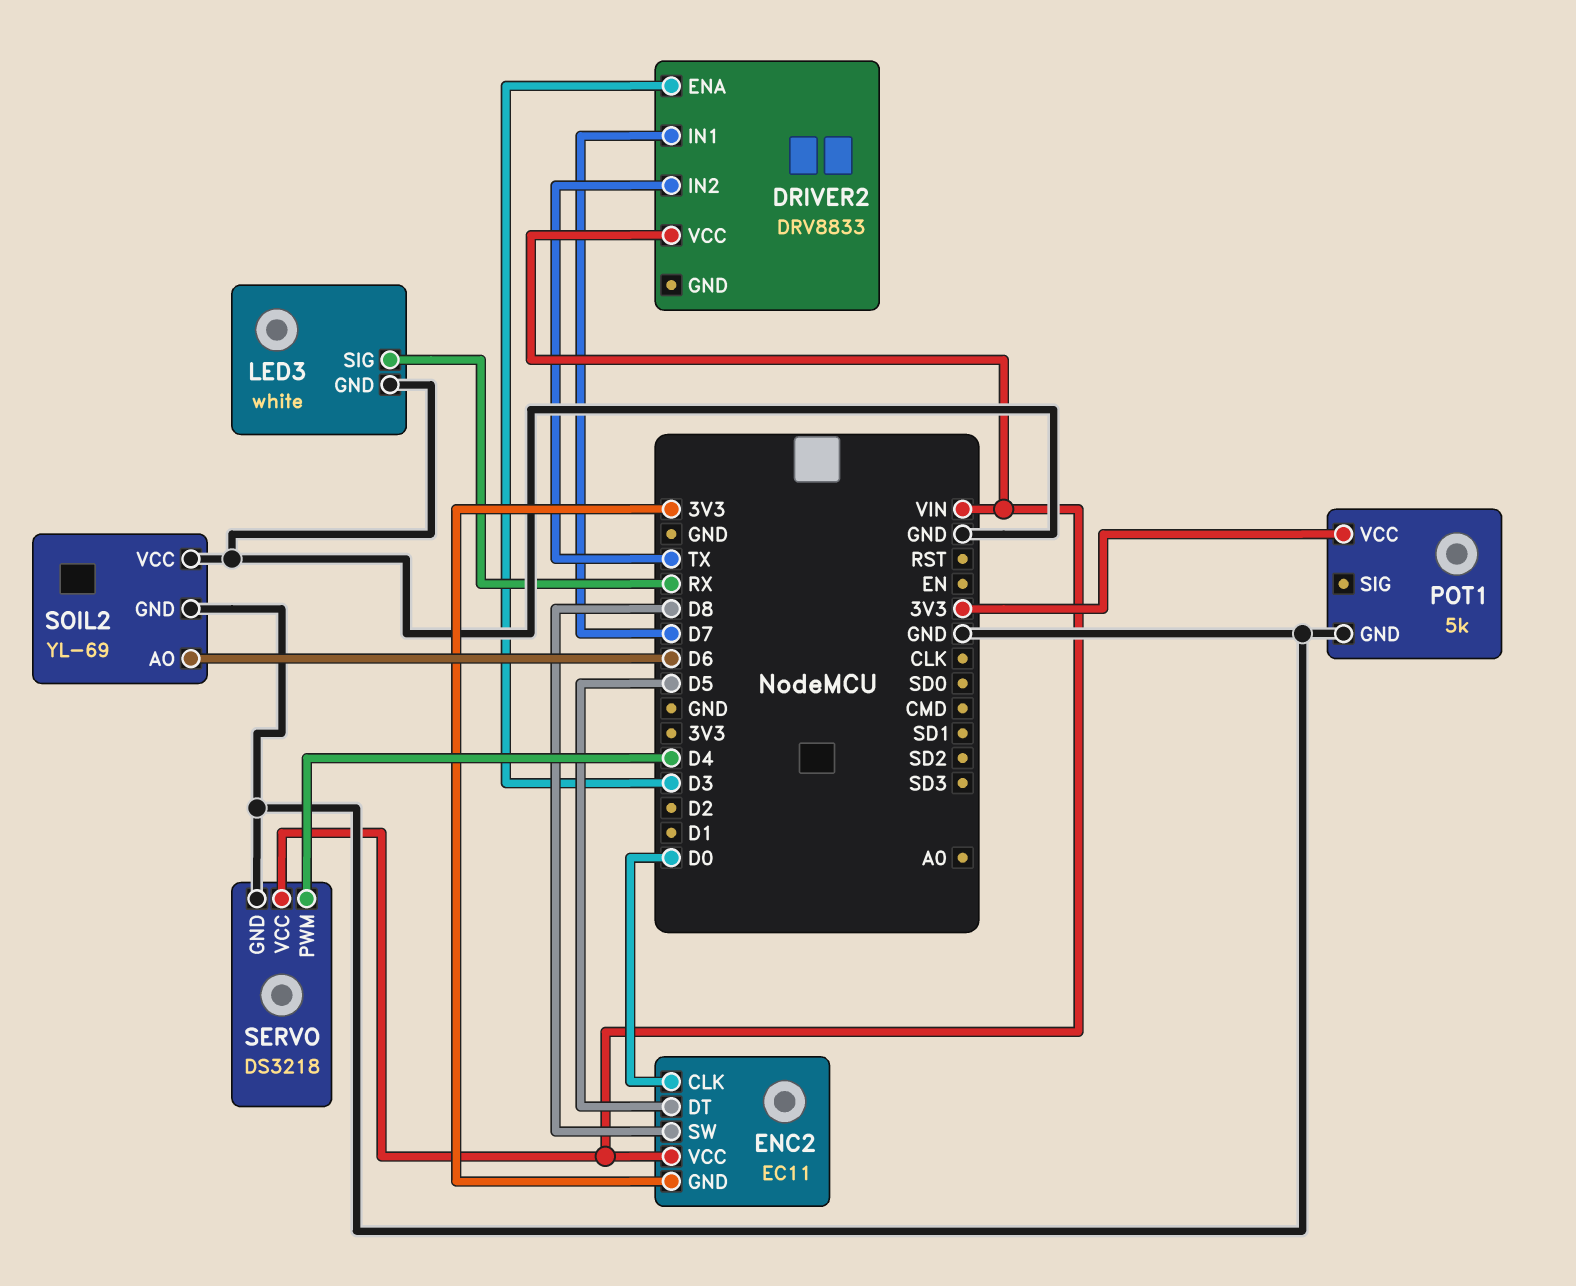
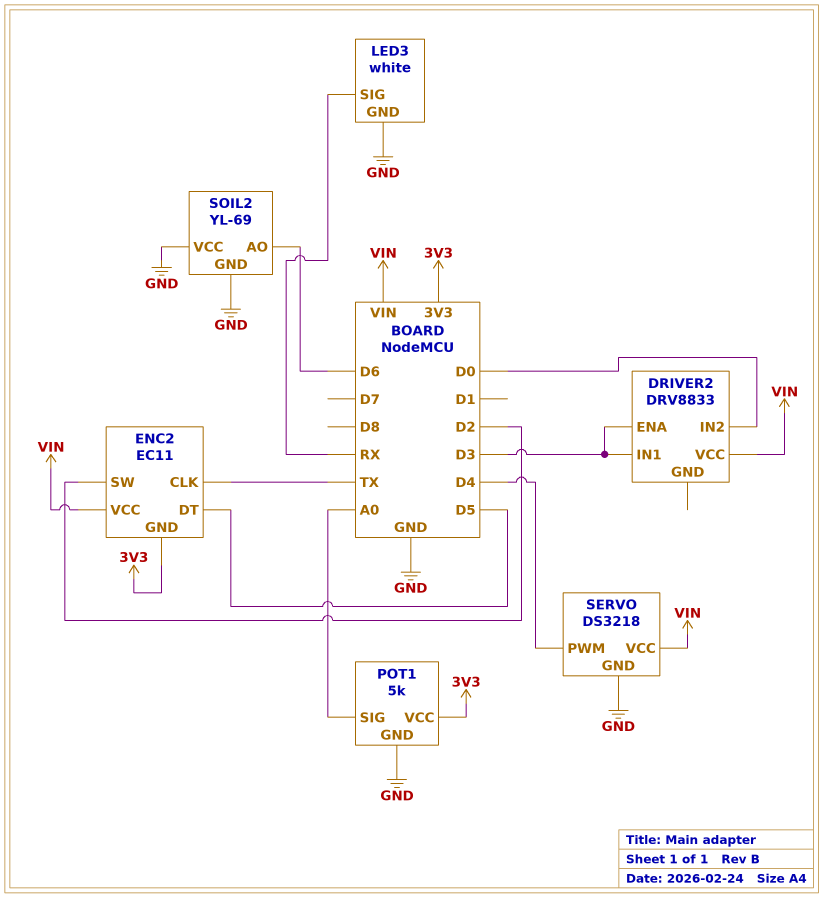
DRIVER2 pin IN1: D7 -> D3
DRIVER2 pin IN2: TX -> D0
ENC2 pin CLK: D0 -> TX
ENC2 pin SW: D8 -> D2
POT1 pin SIG: none -> A0

